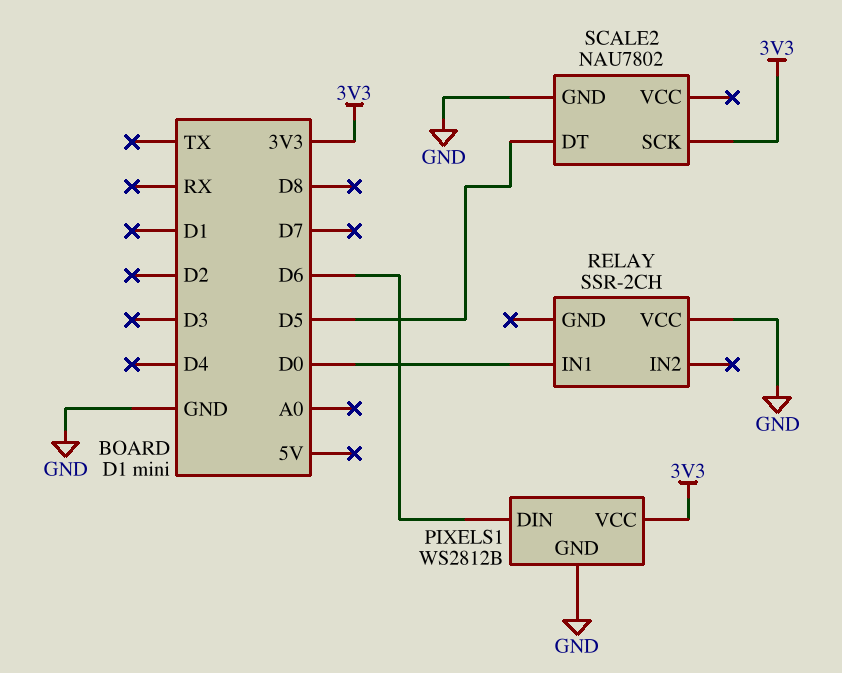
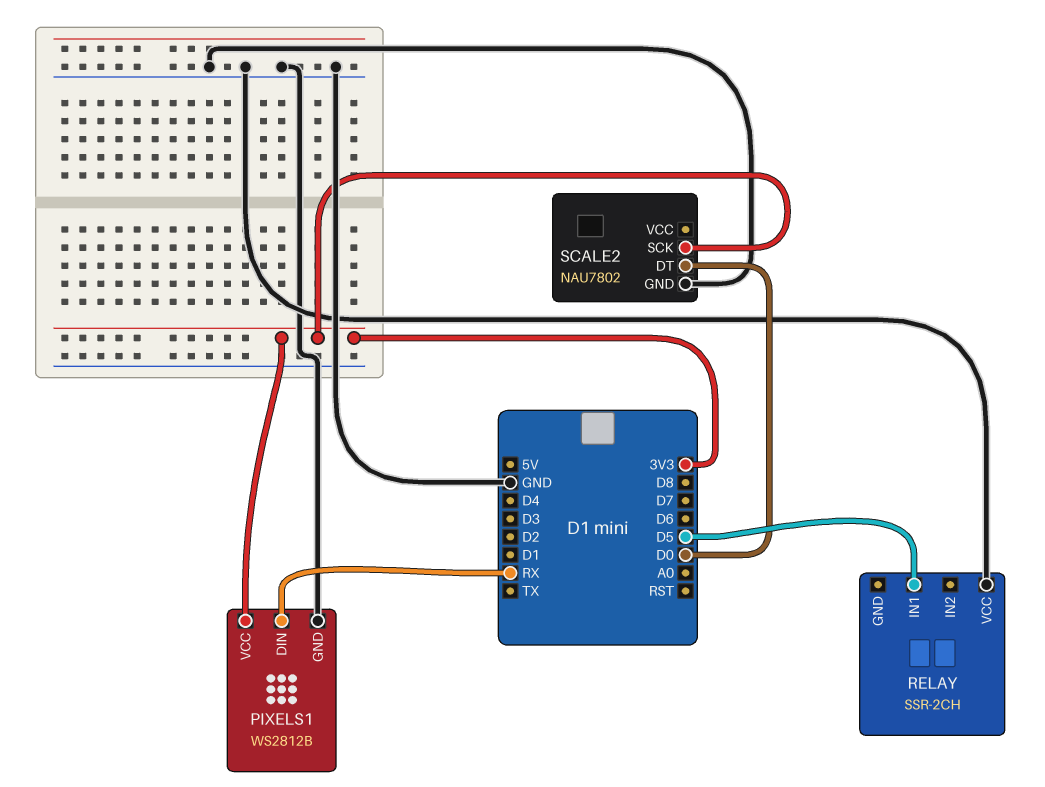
PIXELS1 pin DIN: D6 -> RX
RELAY pin IN1: D0 -> D5
SCALE2 pin DT: D5 -> D0

